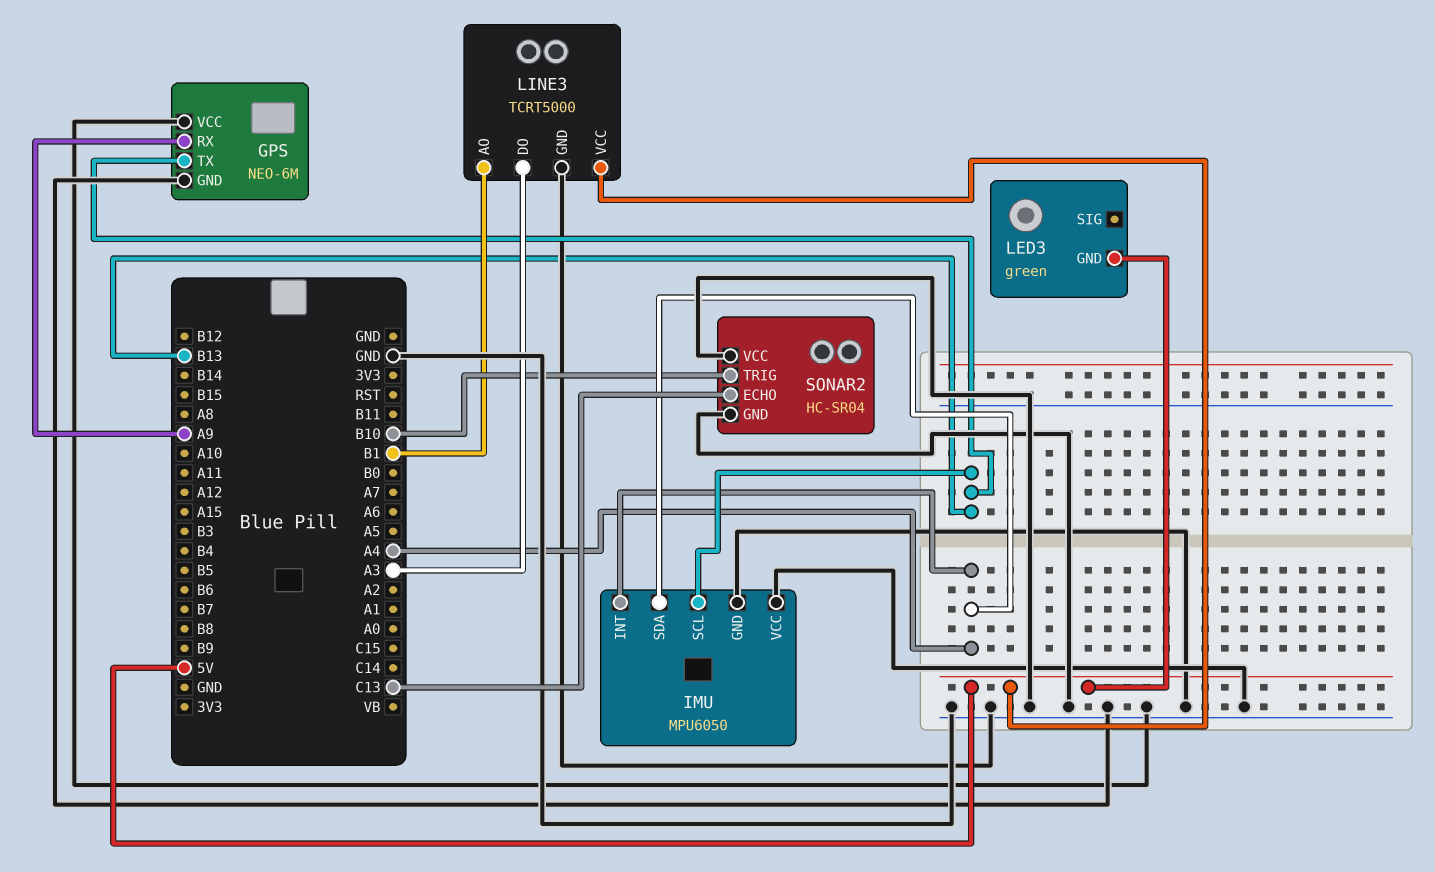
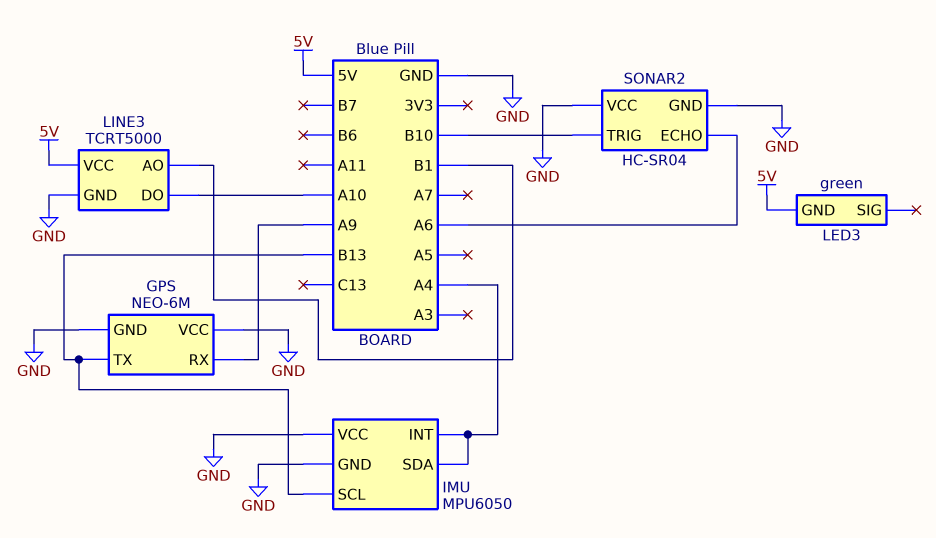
LINE3 pin DO: A3 -> A10
SONAR2 pin ECHO: C13 -> A6

